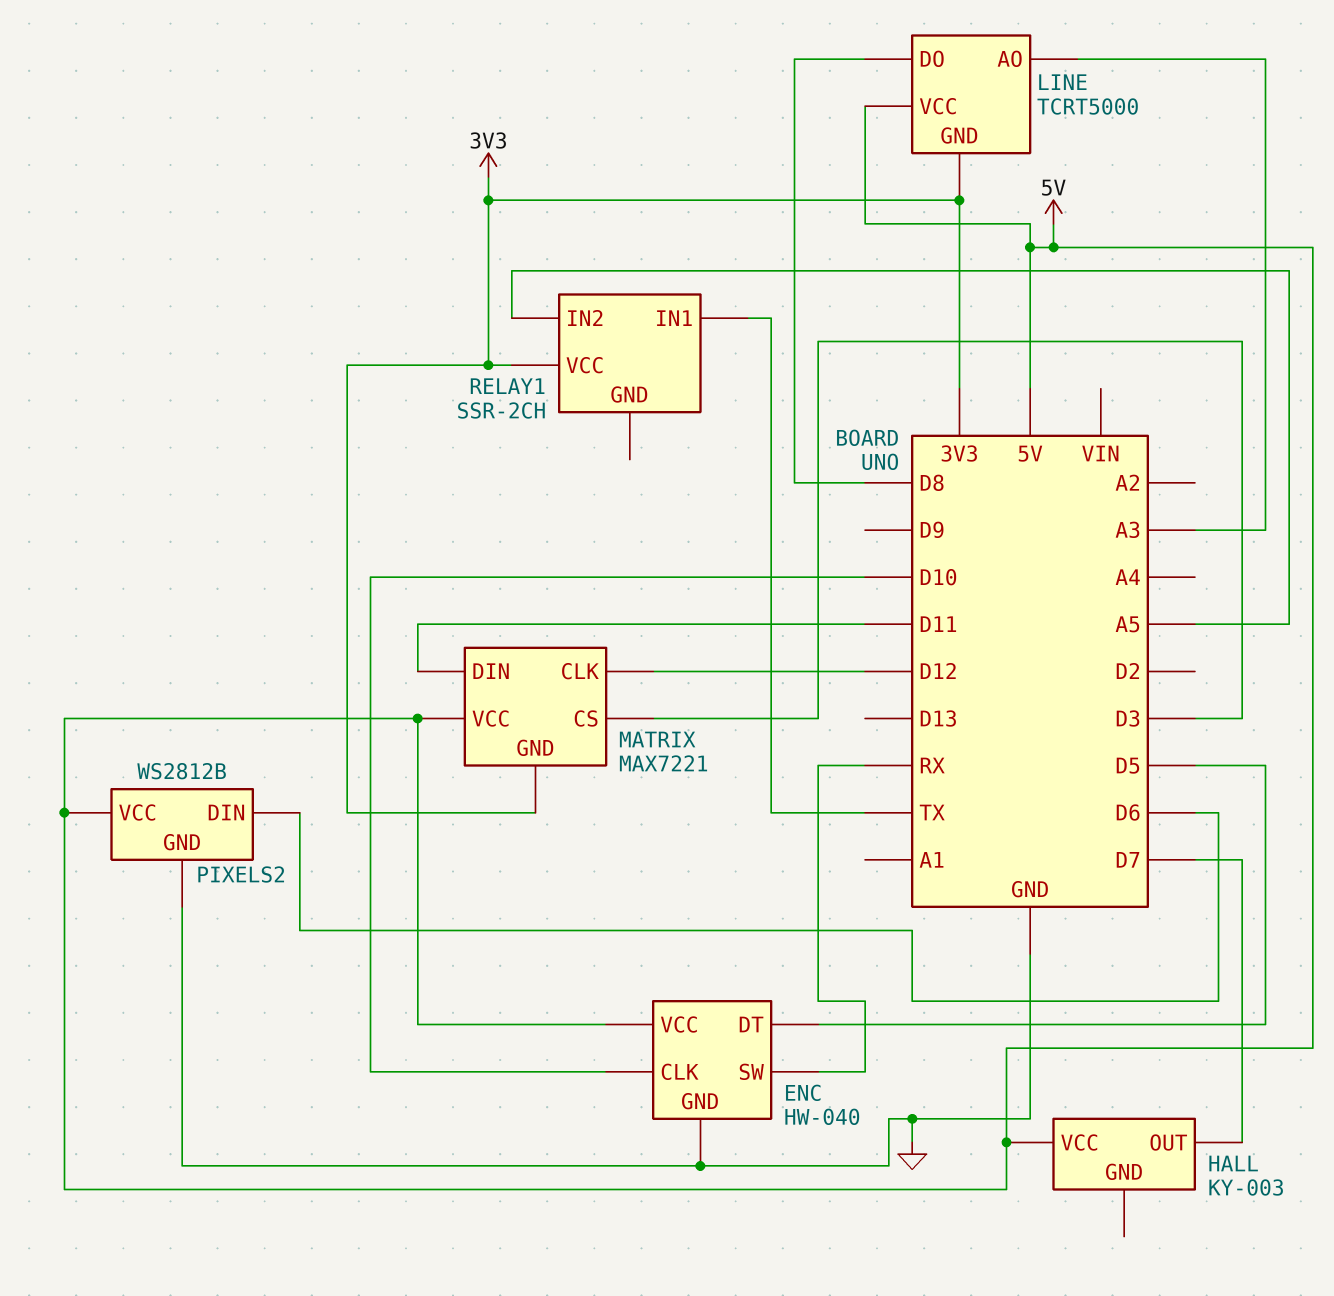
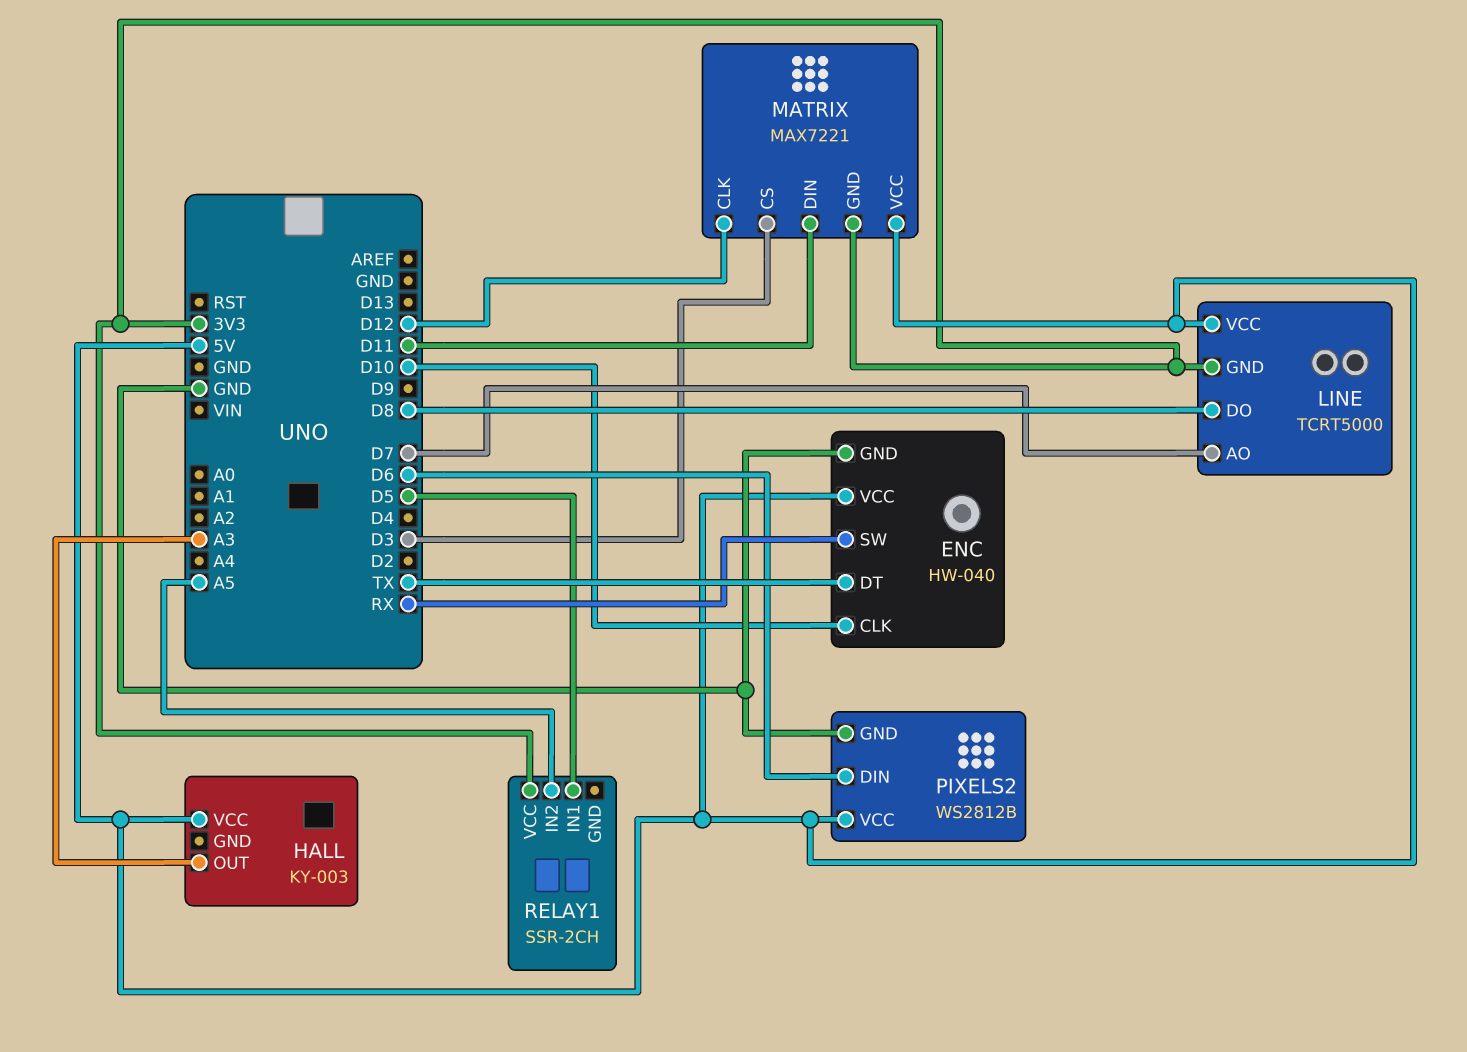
ENC pin DT: D5 -> TX
HALL pin OUT: D7 -> A3
LINE pin AO: A3 -> D7
RELAY1 pin IN1: TX -> D5

